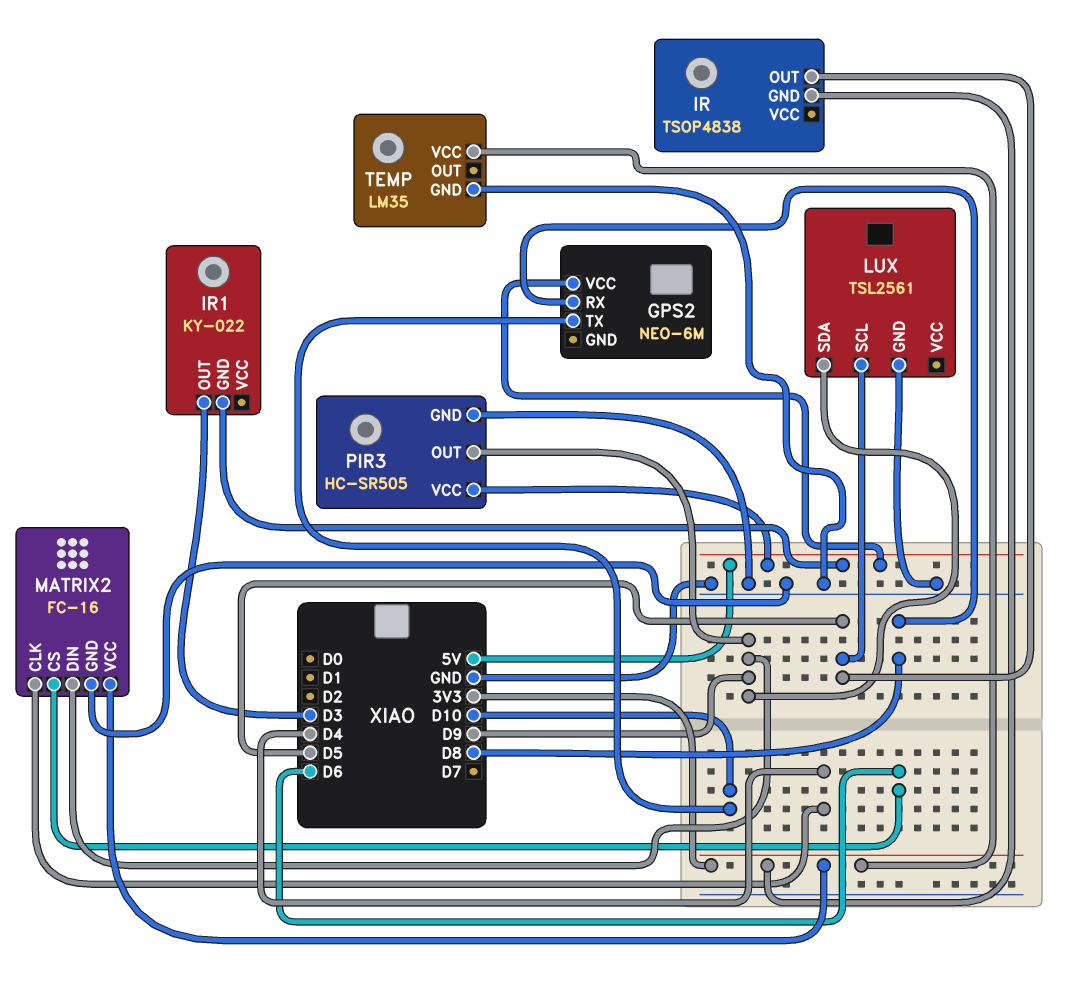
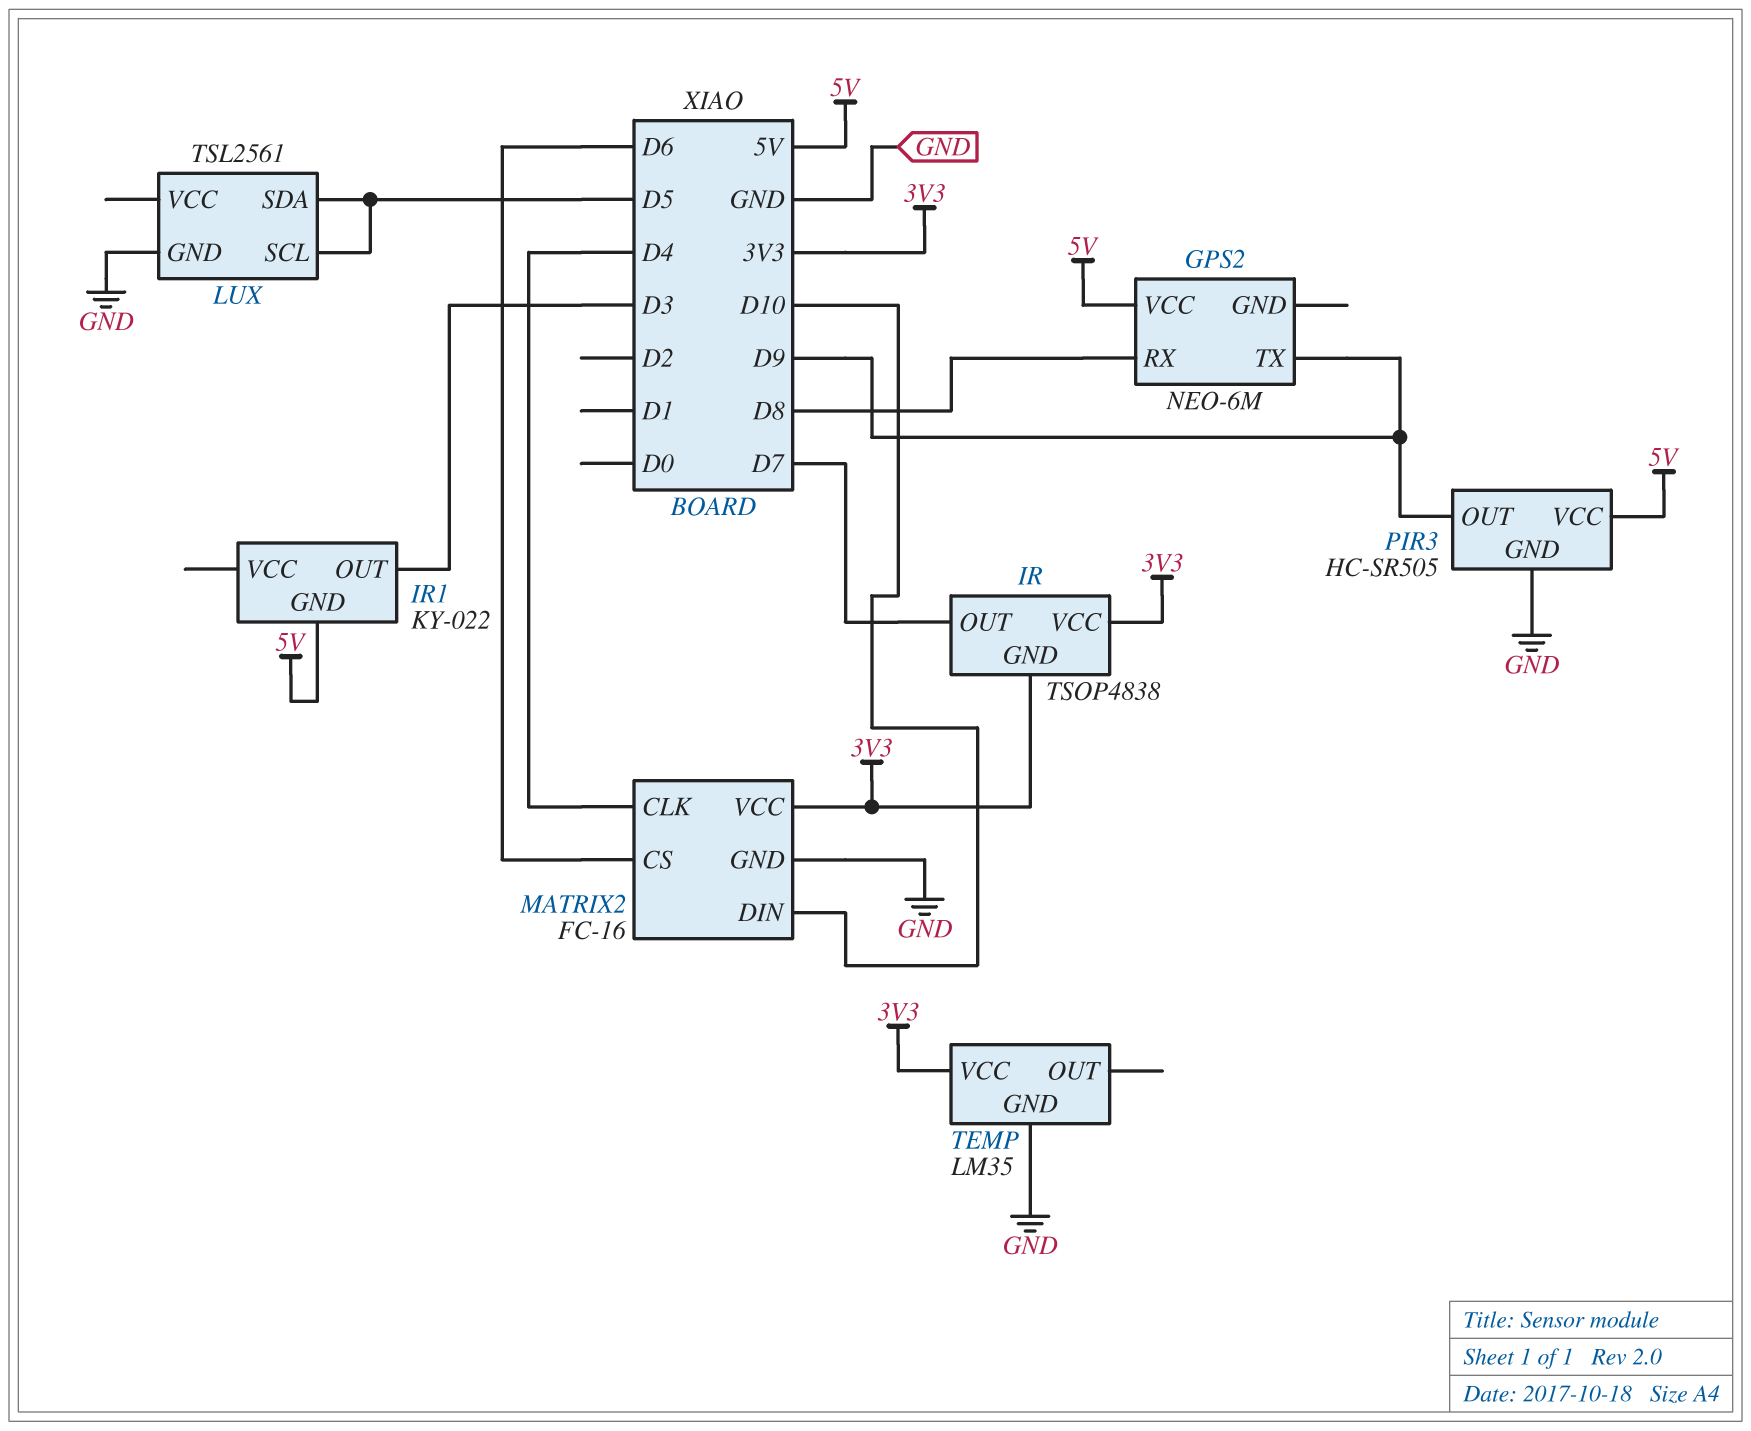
GPS2 pin TX: D10 -> D9
IR pin OUT: D5 -> D7
IR pin VCC: none -> 3V3
LUX pin SDA: D9 -> D5
MATRIX2 pin DIN: D9 -> D10

